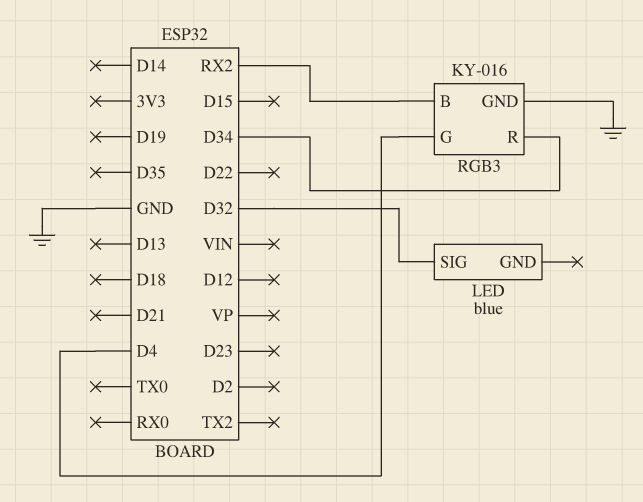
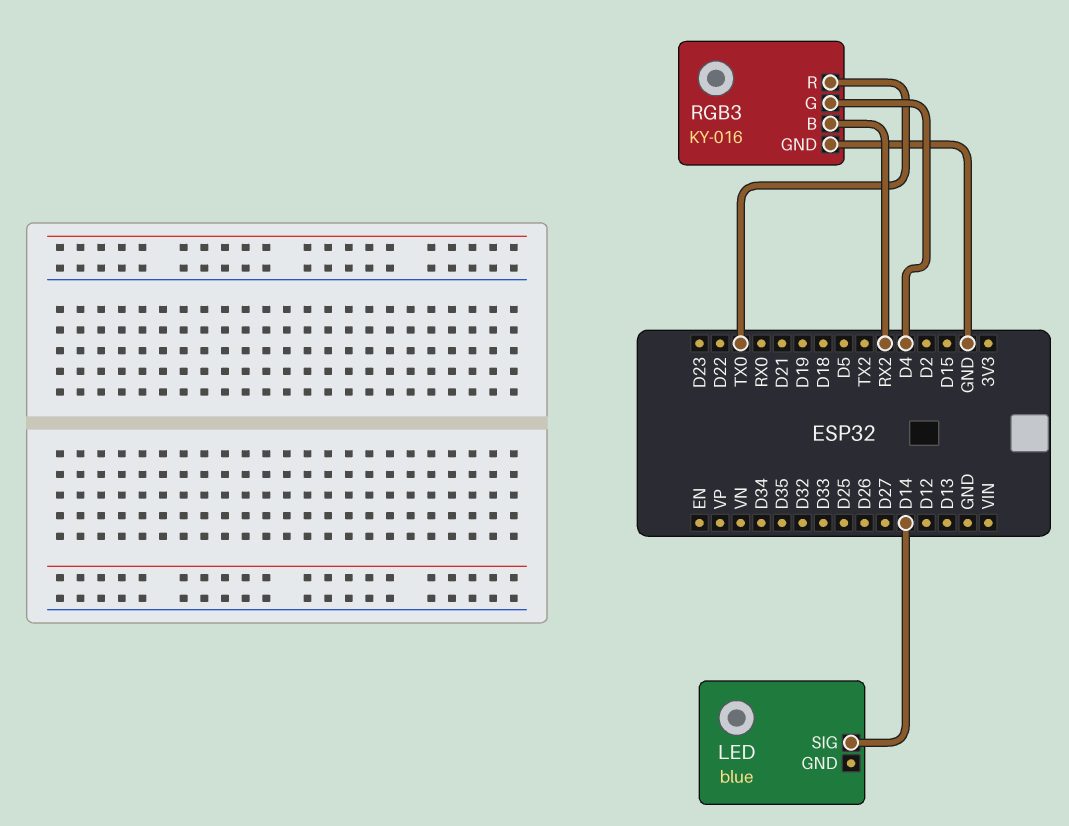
LED pin SIG: D32 -> D14
RGB3 pin R: D34 -> TX0

